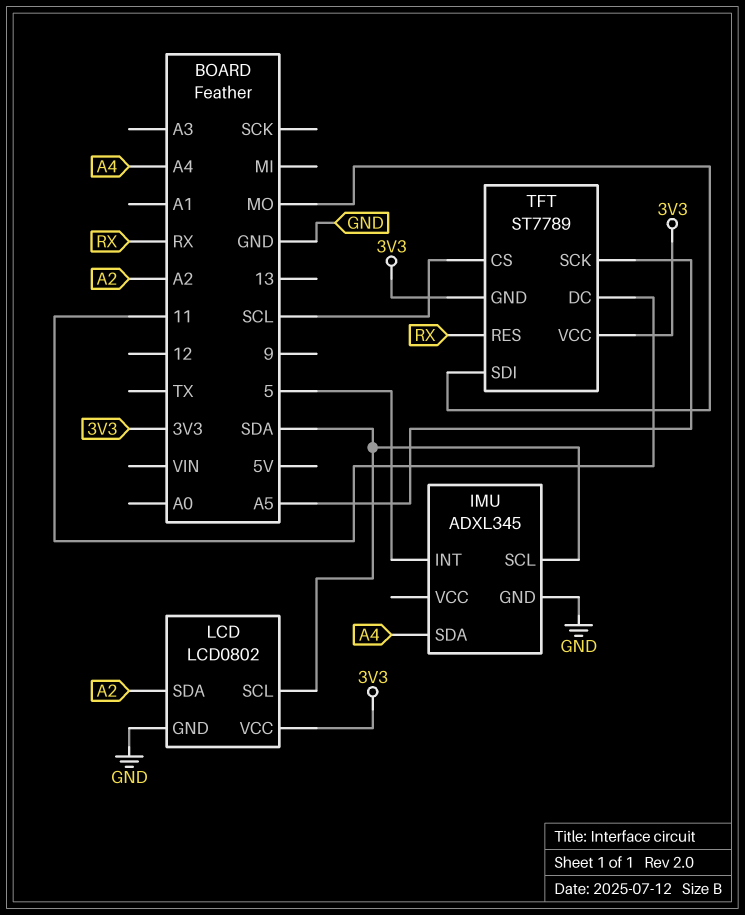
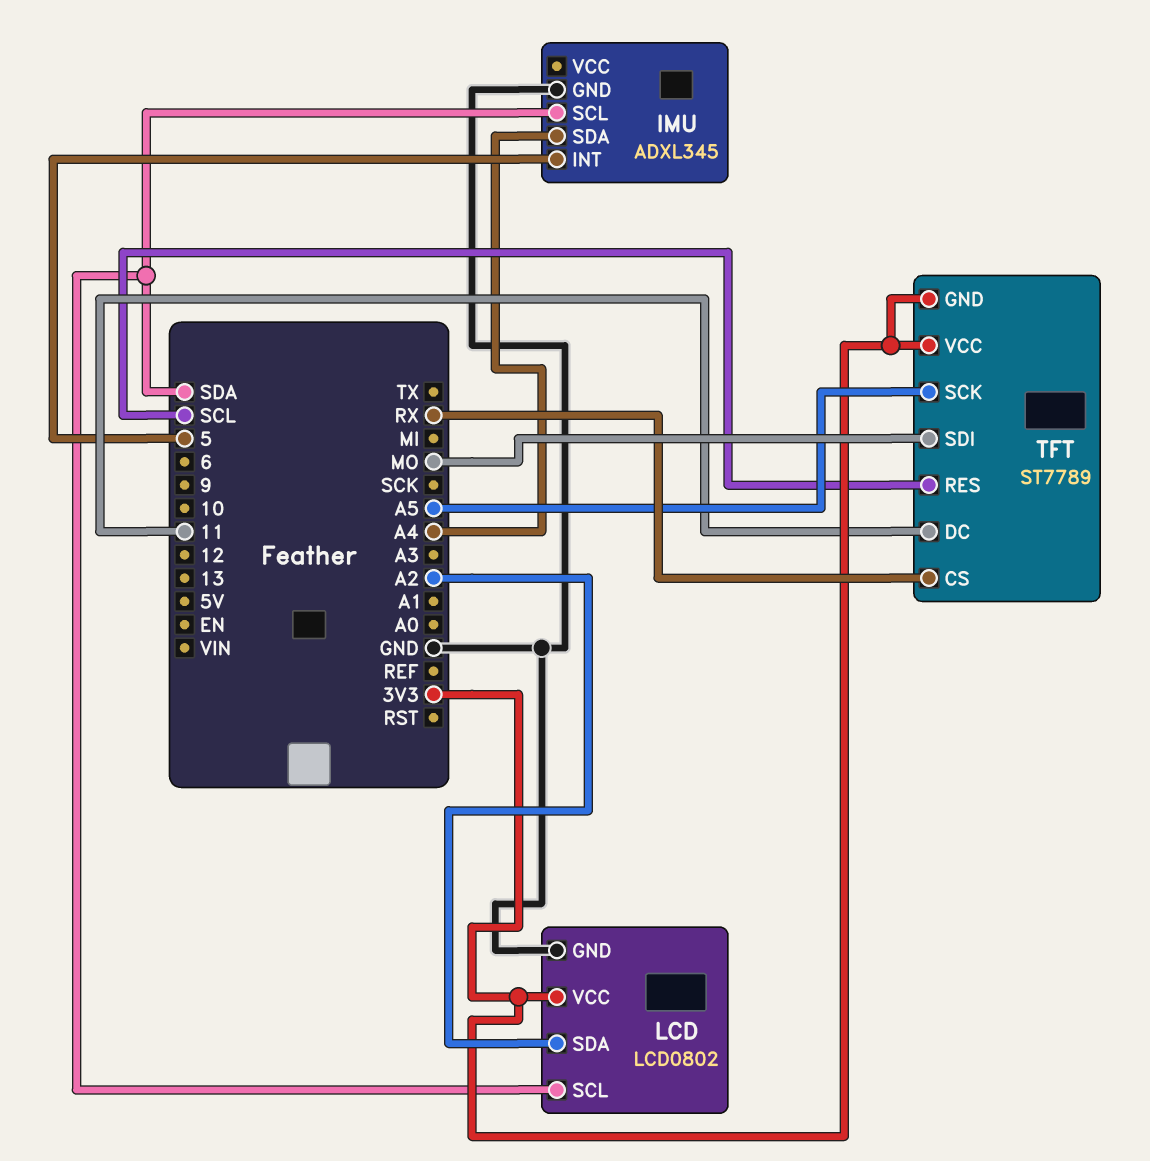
TFT pin CS: SCL -> RX
TFT pin RES: RX -> SCL

